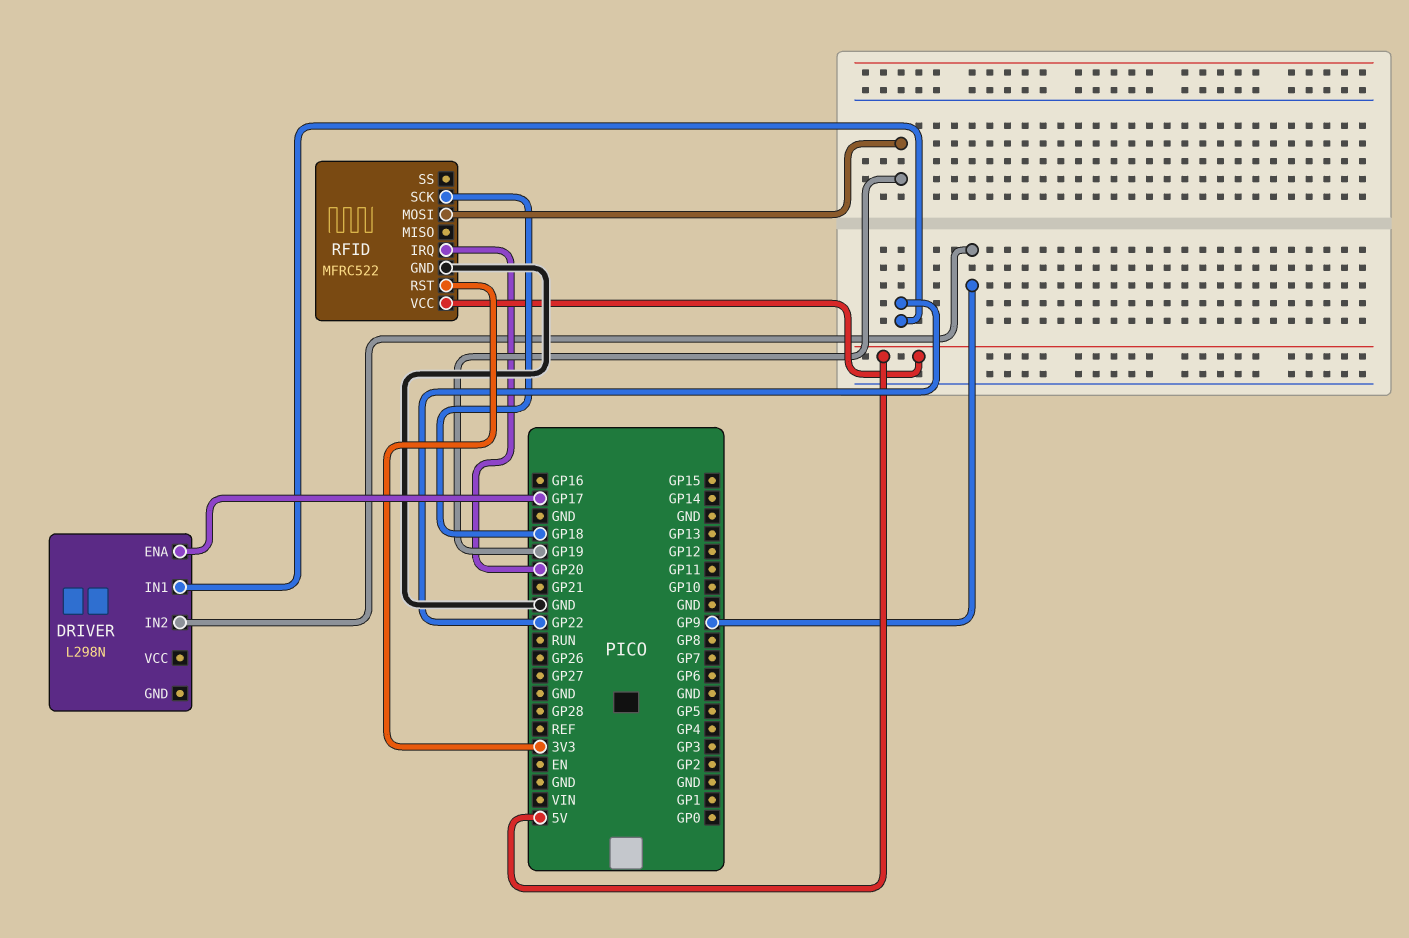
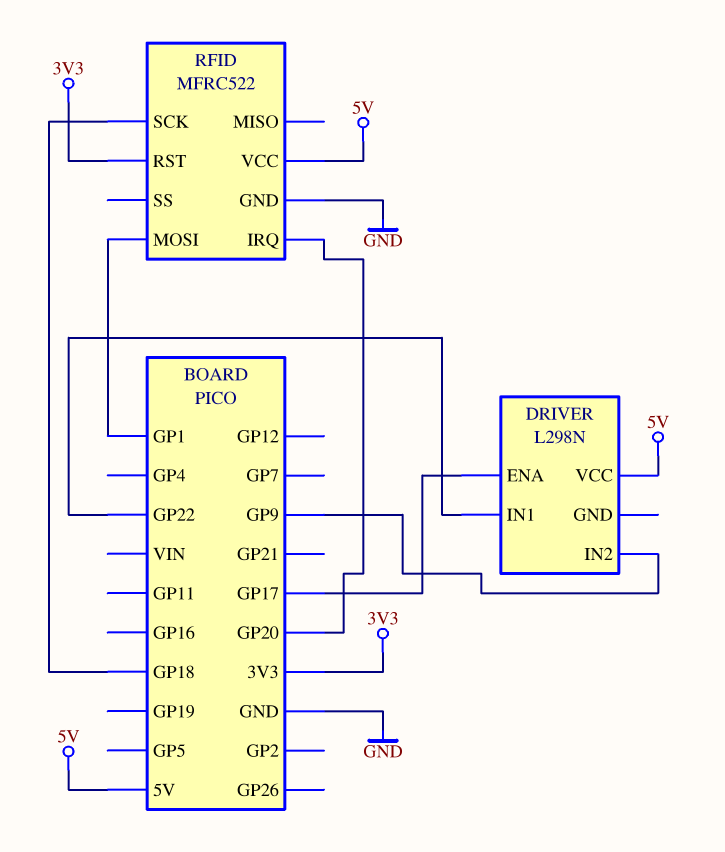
DRIVER pin VCC: none -> 5V
RFID pin MOSI: GP19 -> GP1

